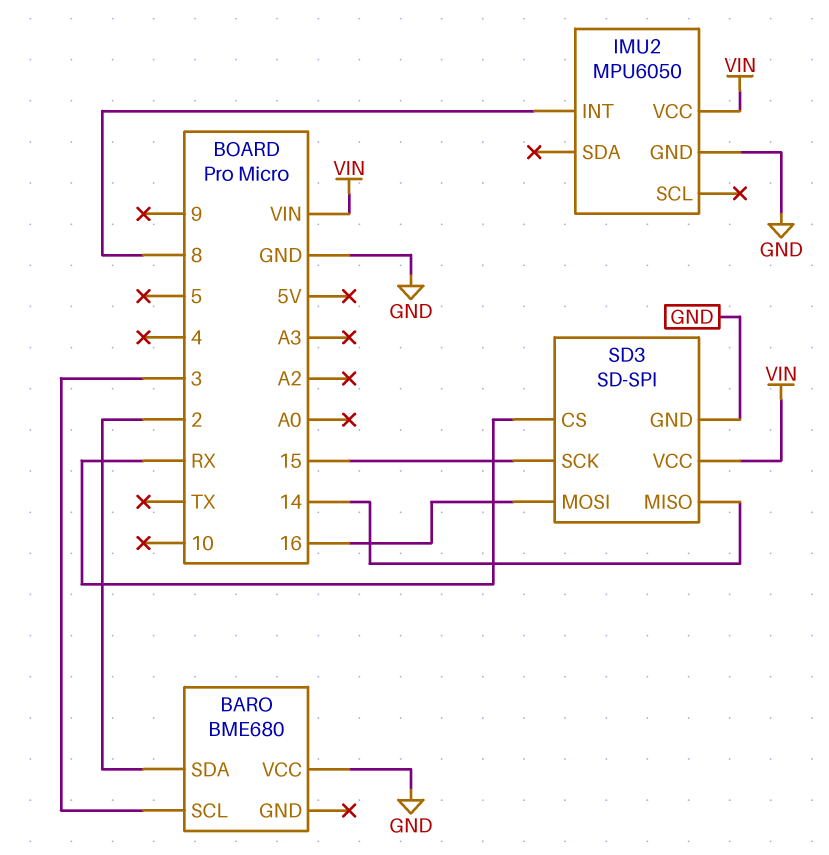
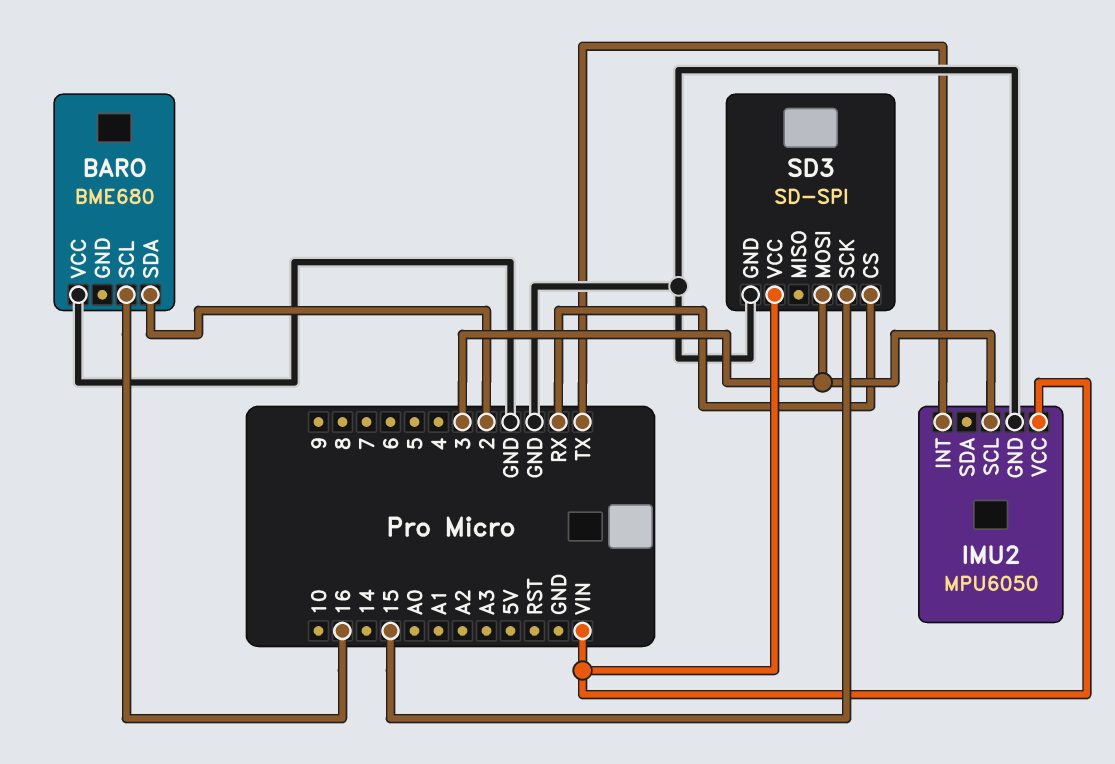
BARO pin SCL: 3 -> 16
IMU2 pin INT: 8 -> TX
IMU2 pin SCL: none -> 3
SD3 pin MISO: 14 -> none
SD3 pin MOSI: 16 -> 3

